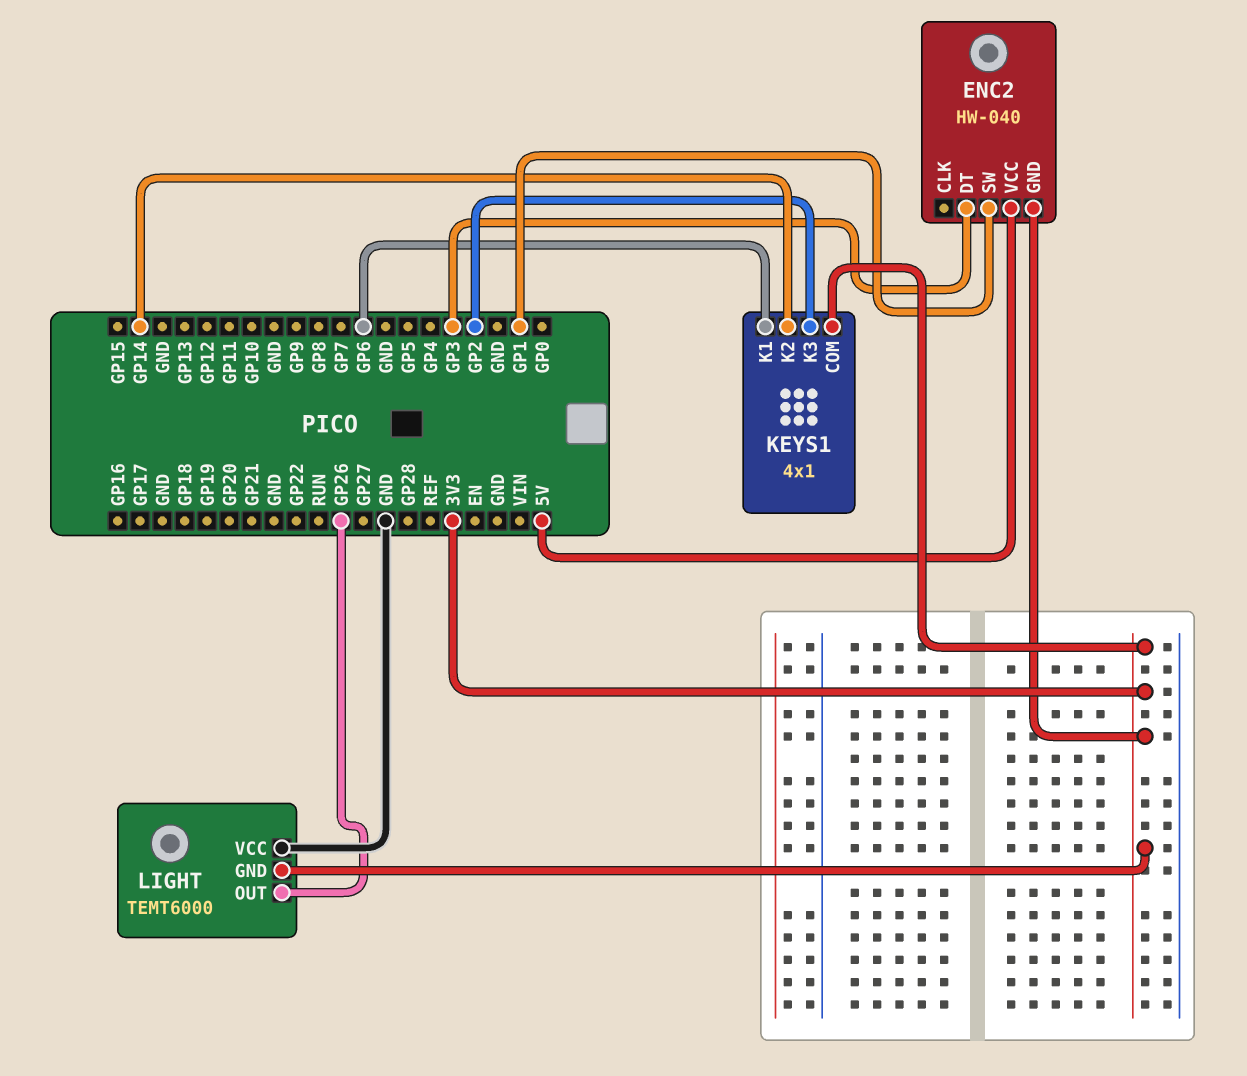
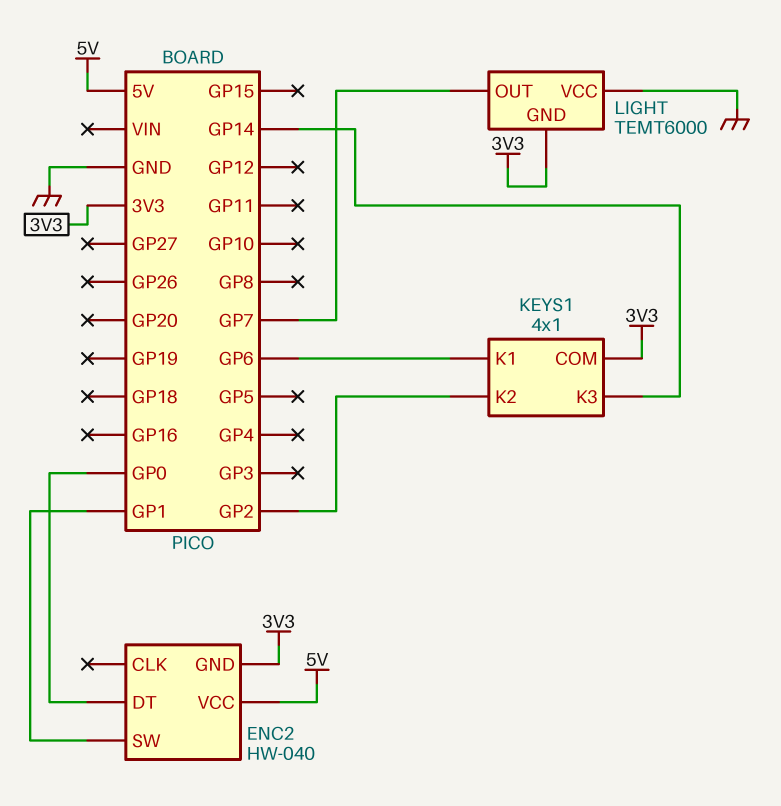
ENC2 pin DT: GP3 -> GP0
KEYS1 pin K2: GP14 -> GP2
KEYS1 pin K3: GP2 -> GP14
LIGHT pin OUT: GP26 -> GP7

